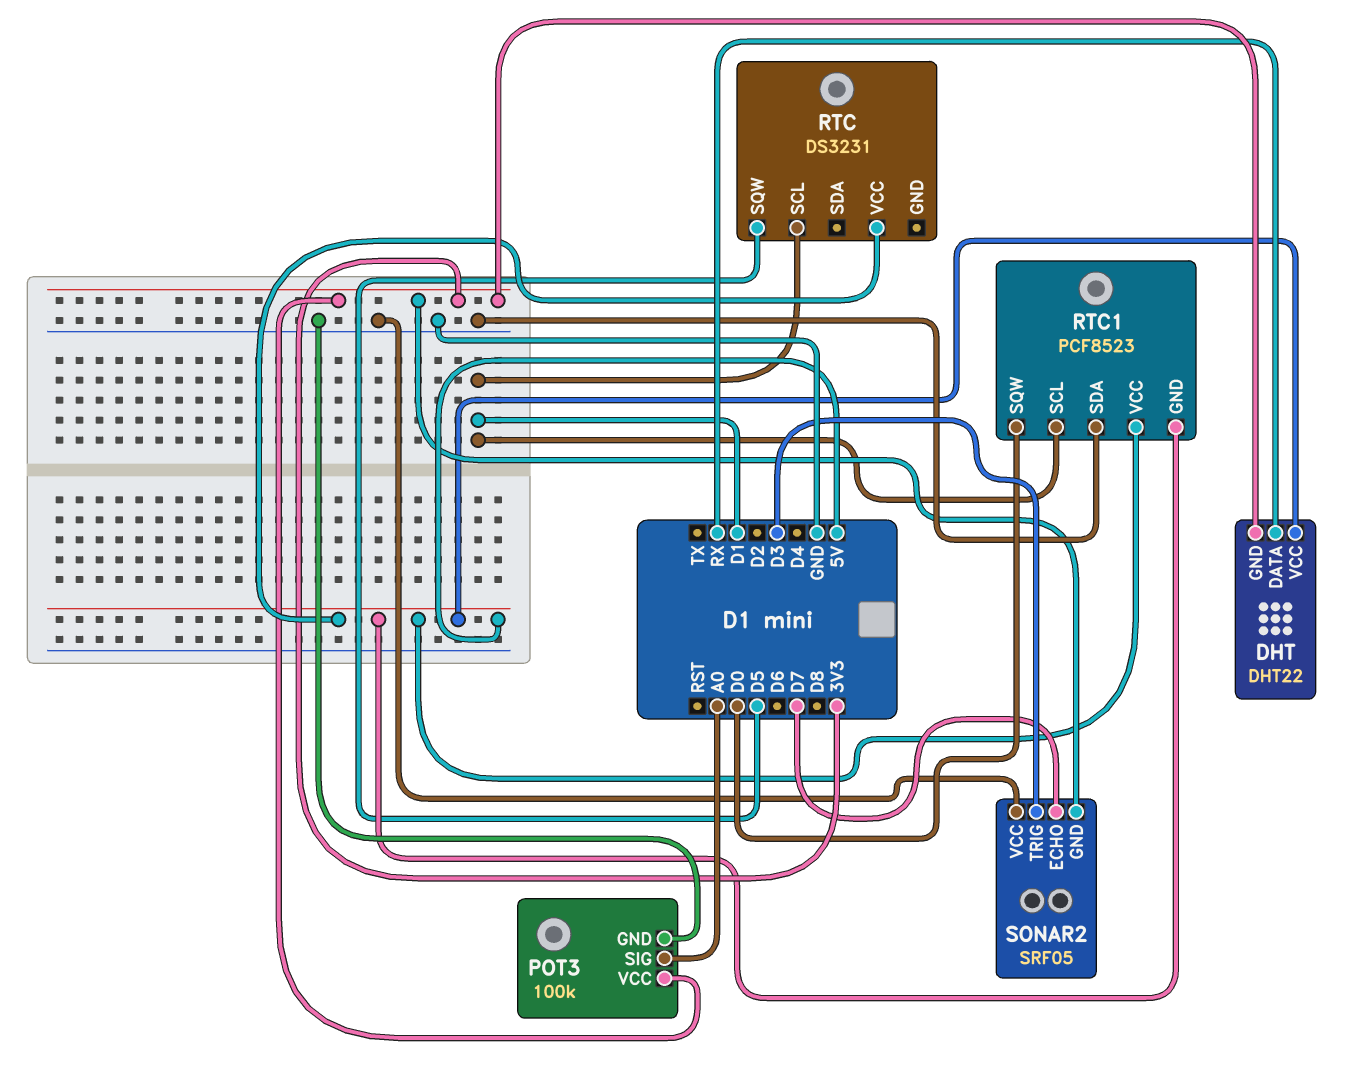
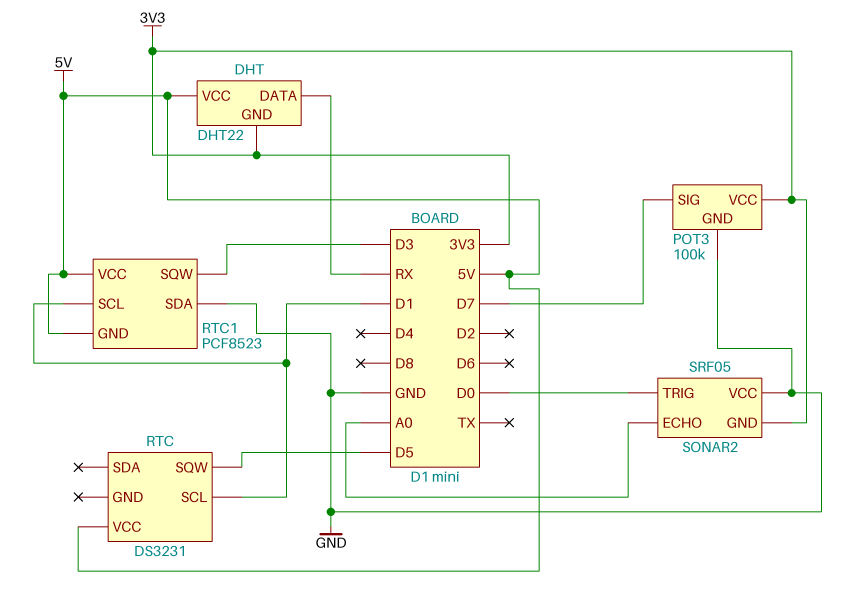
POT3 pin SIG: A0 -> D7
RTC1 pin SQW: D0 -> D3
SONAR2 pin ECHO: D7 -> A0
SONAR2 pin TRIG: D3 -> D0

